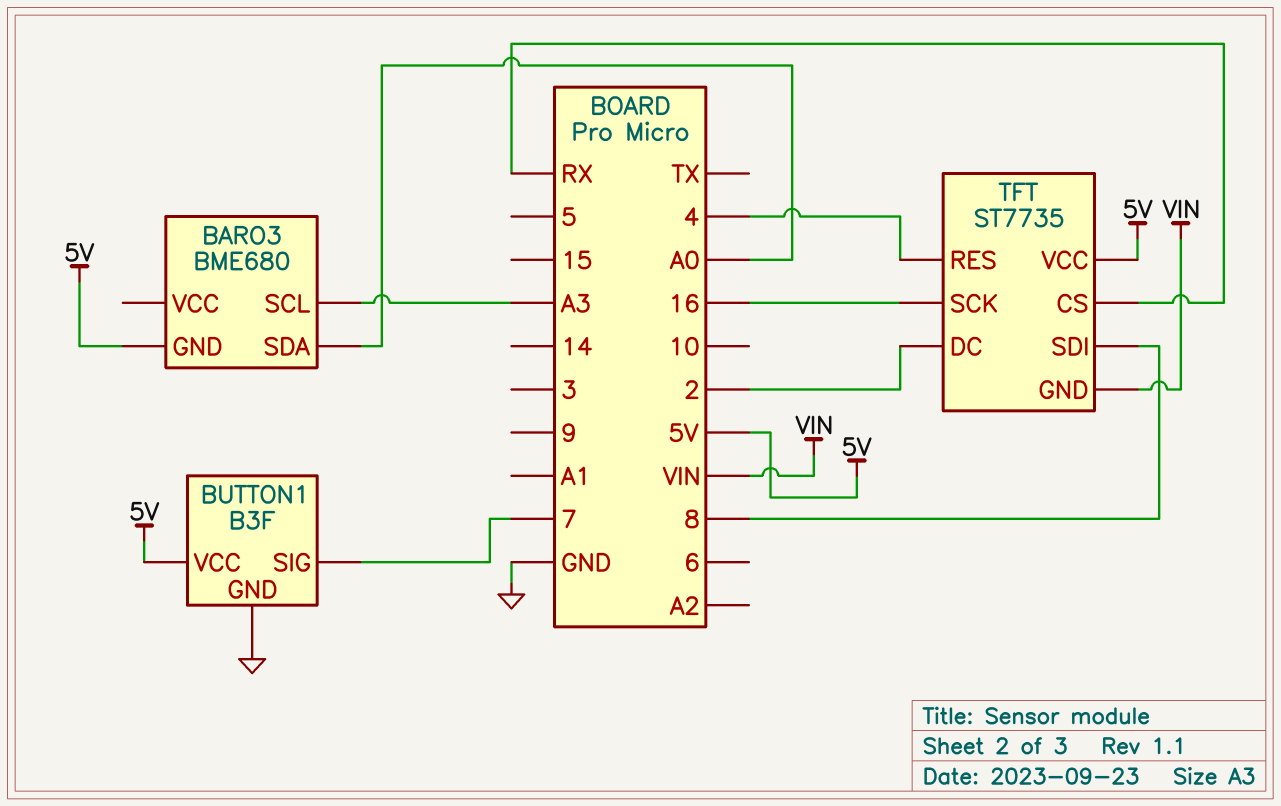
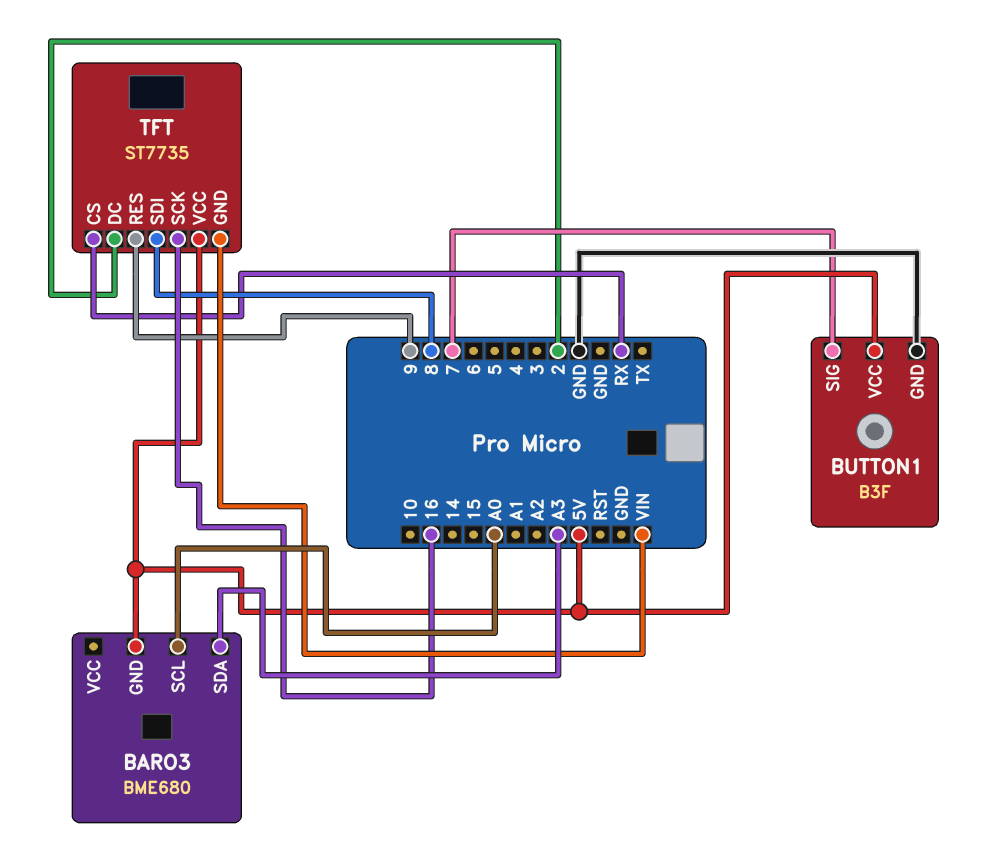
BARO3 pin SCL: A3 -> A0
BARO3 pin SDA: A0 -> A3
TFT pin RES: 4 -> 9

